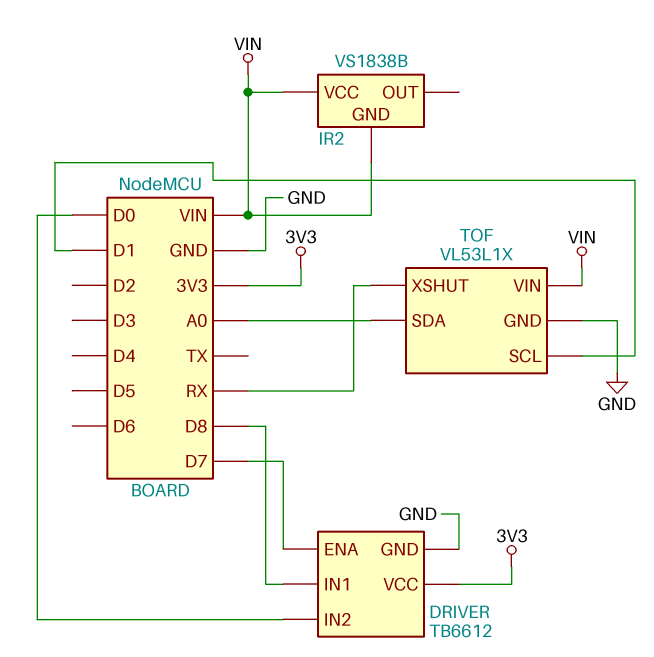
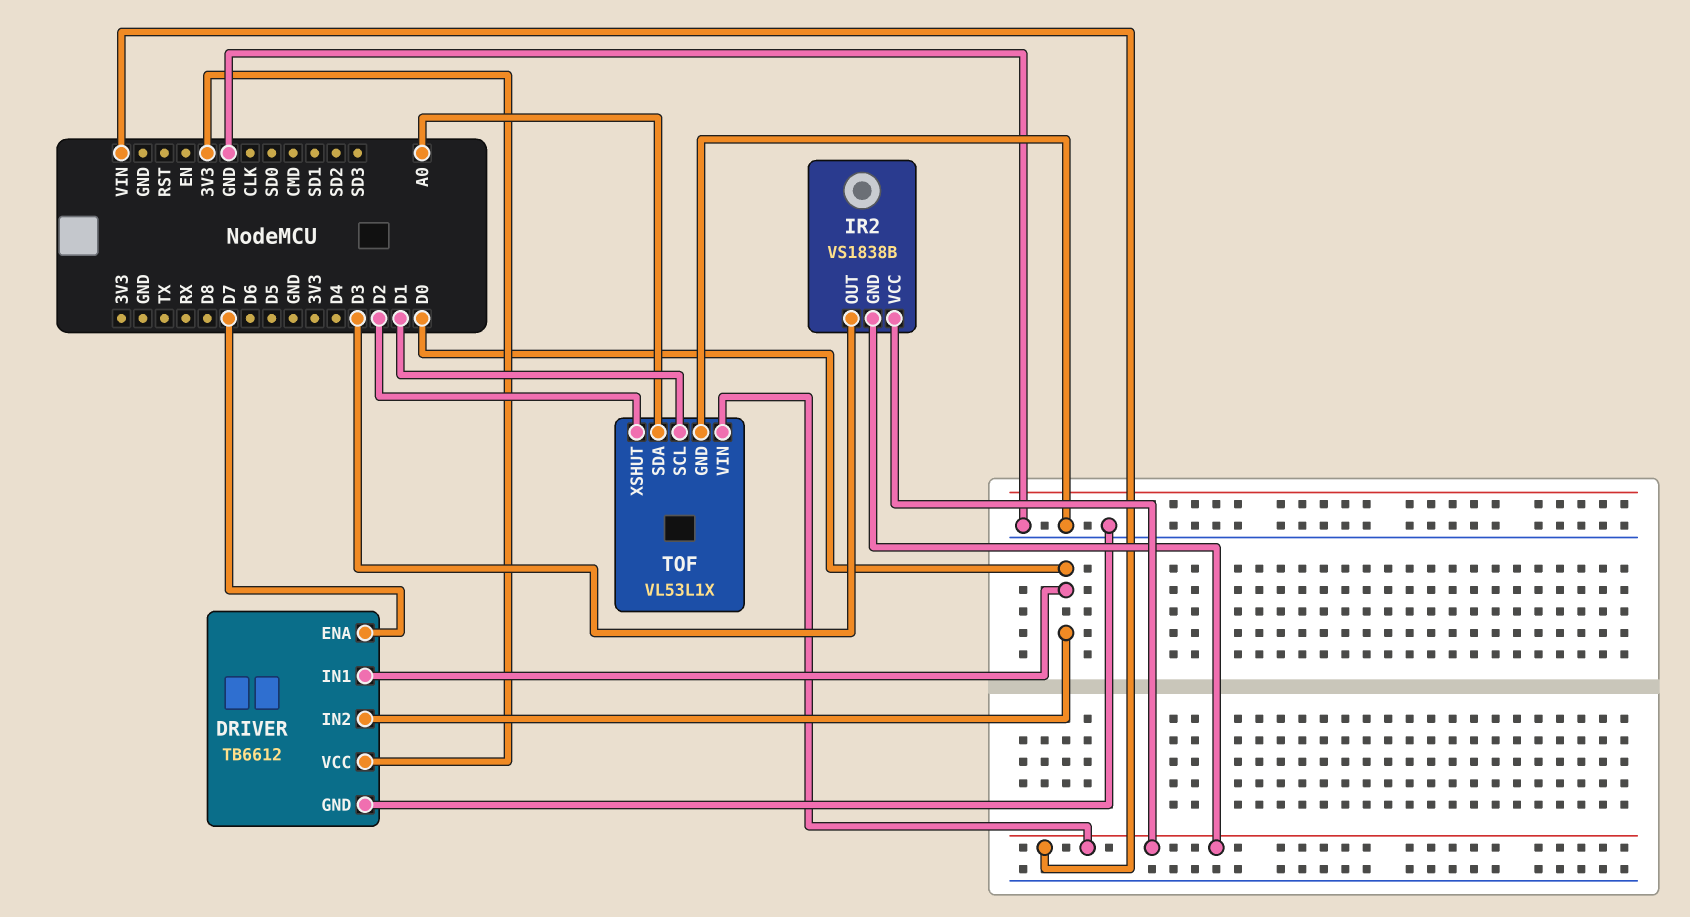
DRIVER pin IN1: D8 -> D0
IR2 pin OUT: none -> D3
TOF pin XSHUT: RX -> D2

